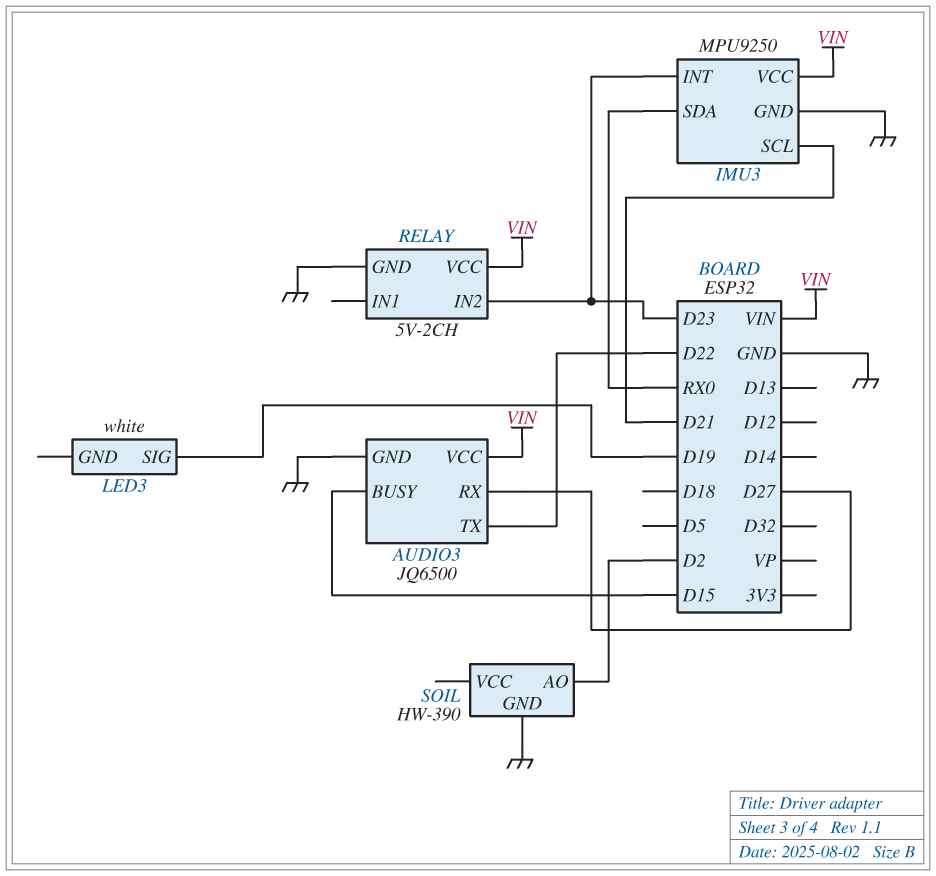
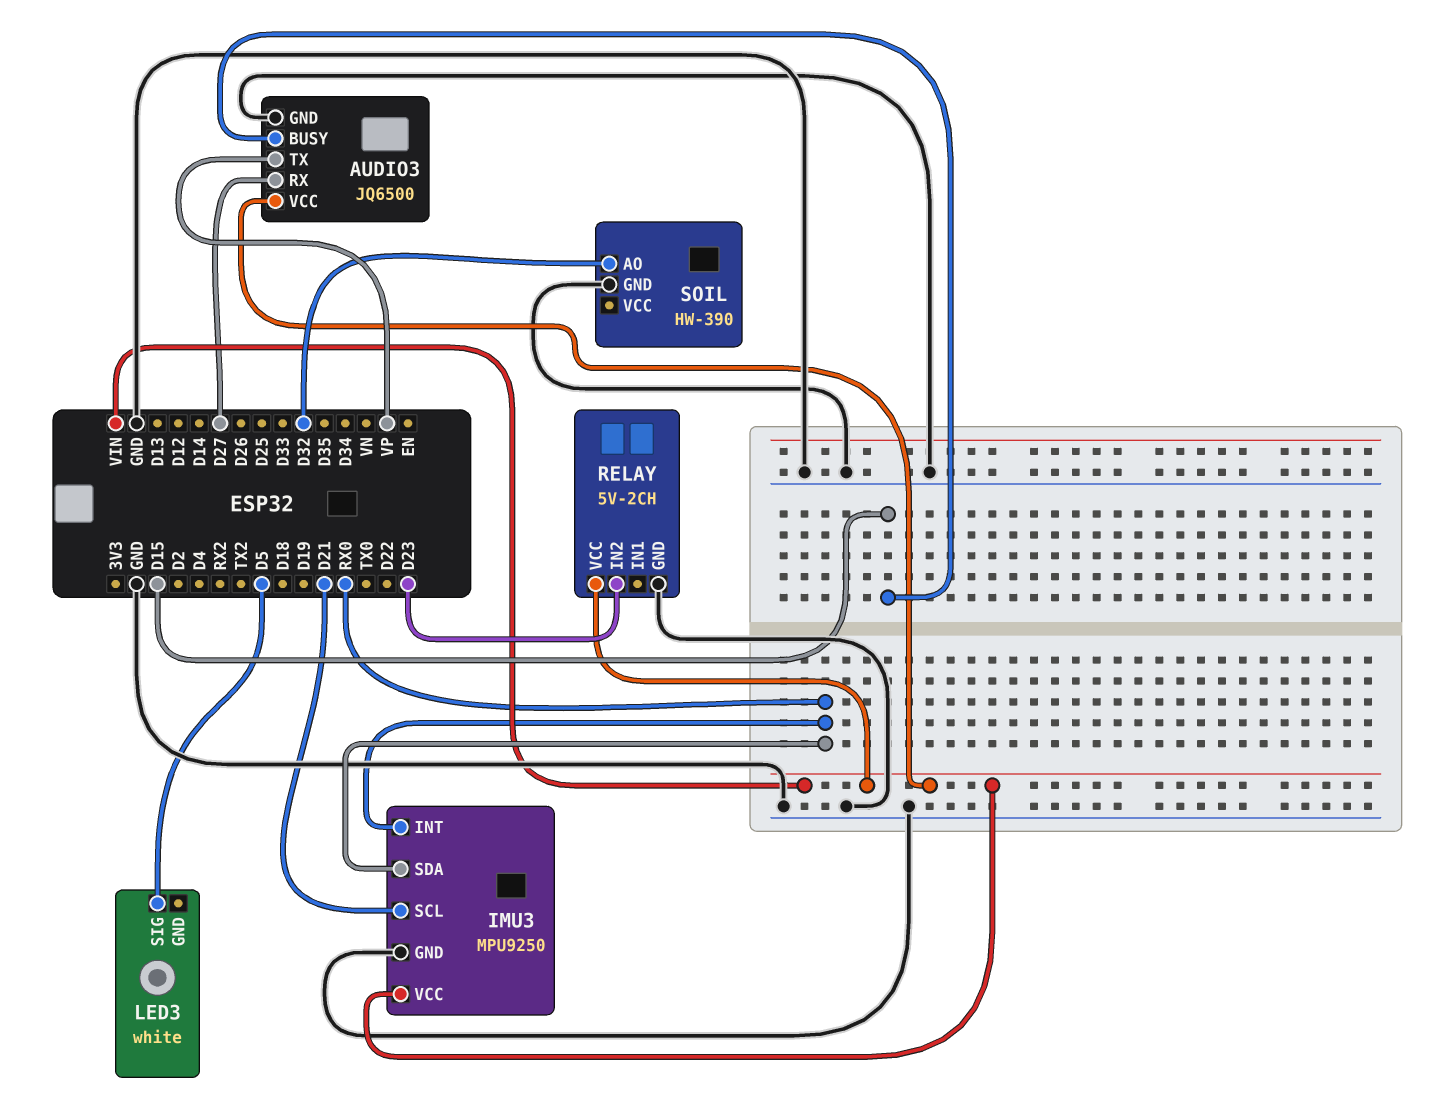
AUDIO3 pin TX: D22 -> VP
IMU3 pin INT: D23 -> RX0
LED3 pin SIG: D19 -> D5
SOIL pin AO: D2 -> D32

